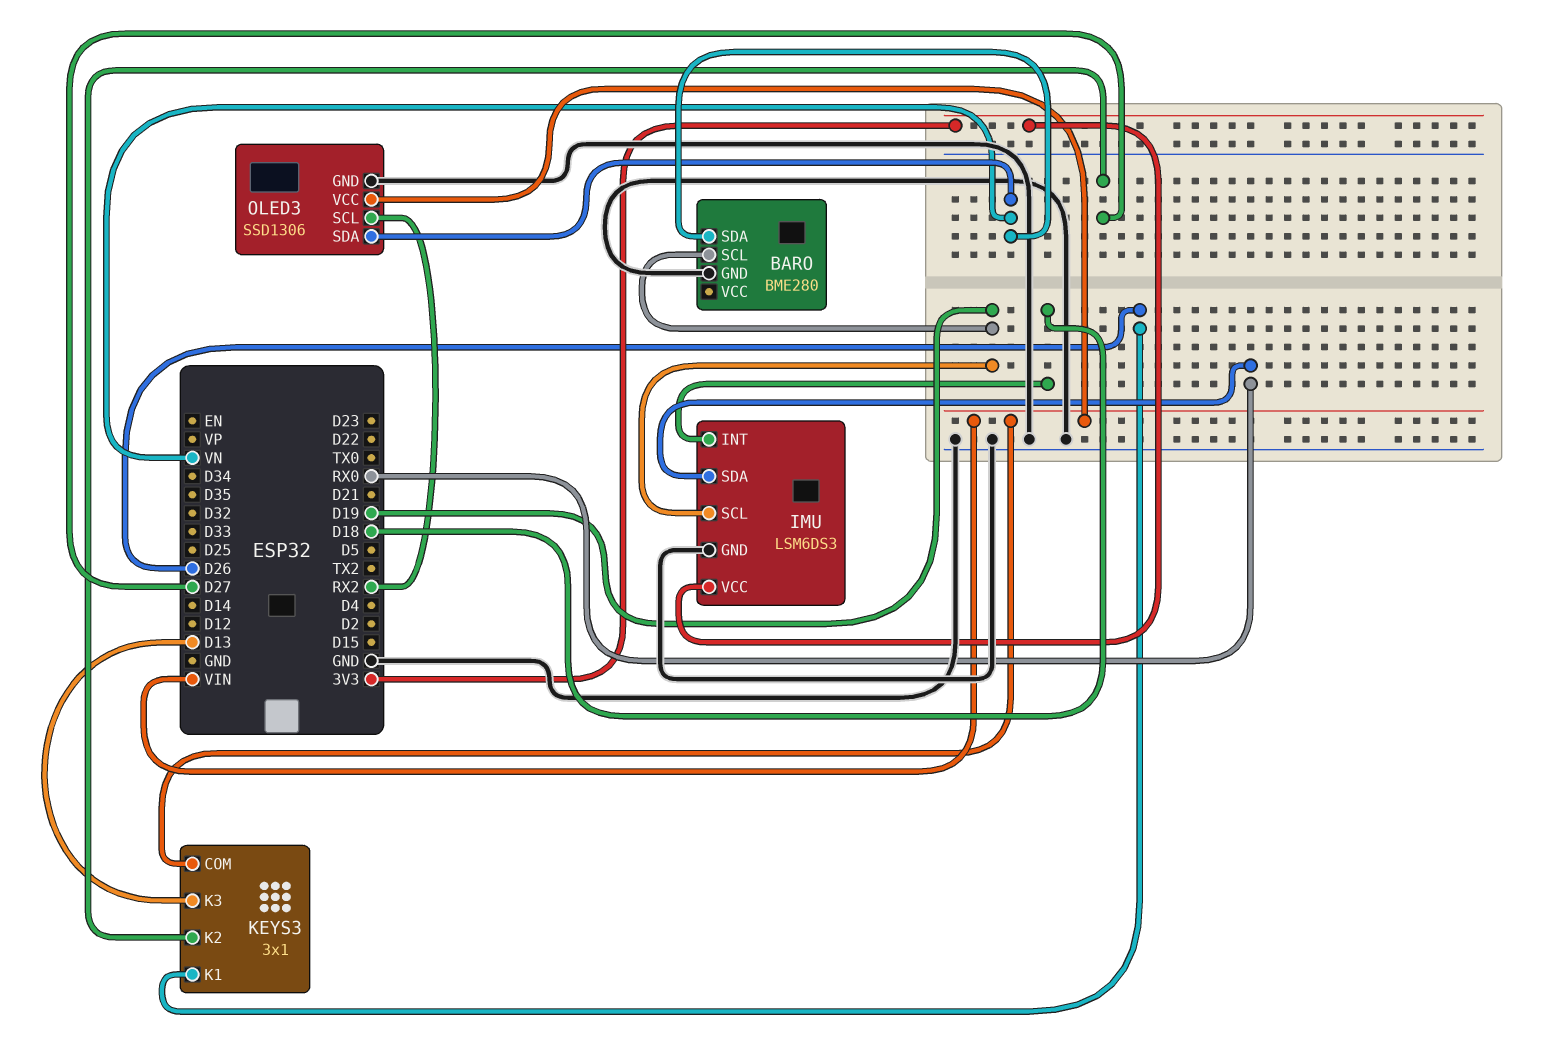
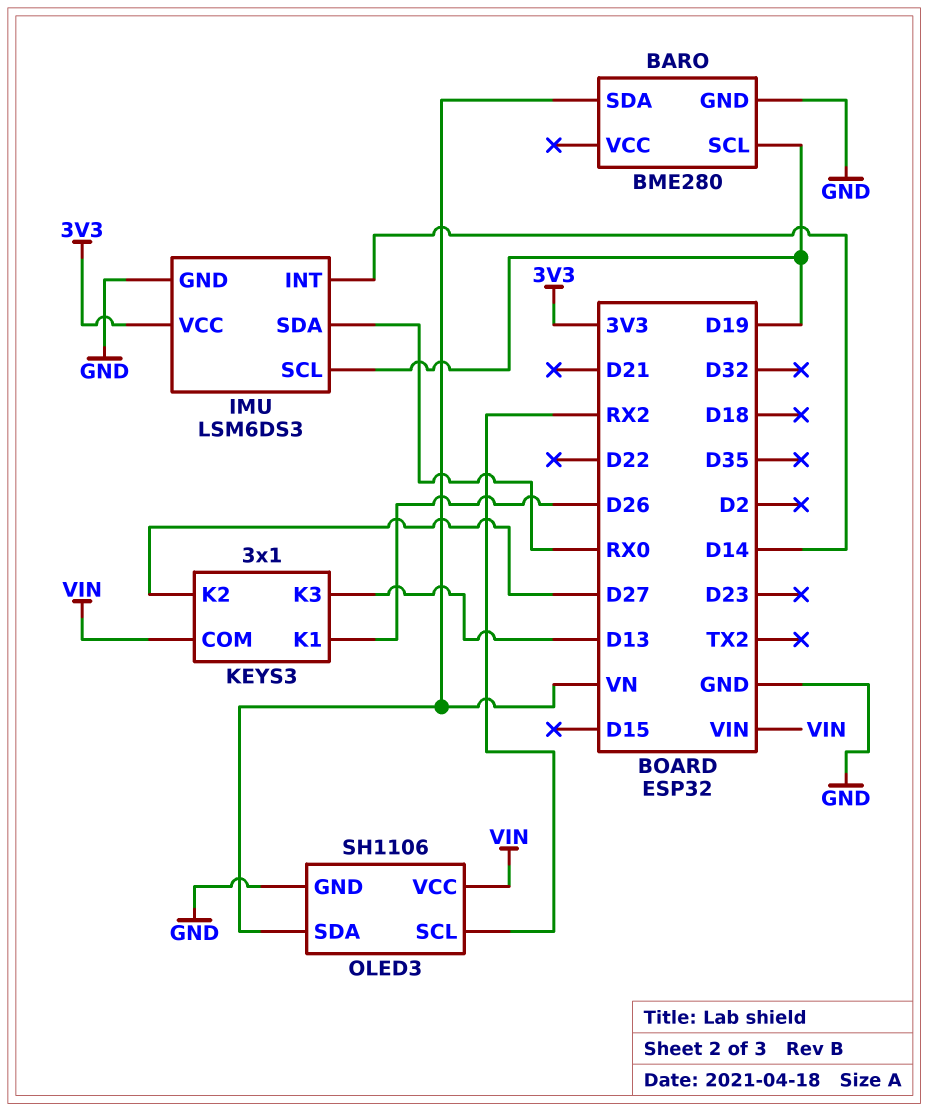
IMU pin INT: D18 -> D14
OLED3: SSD1306 -> SH1106

